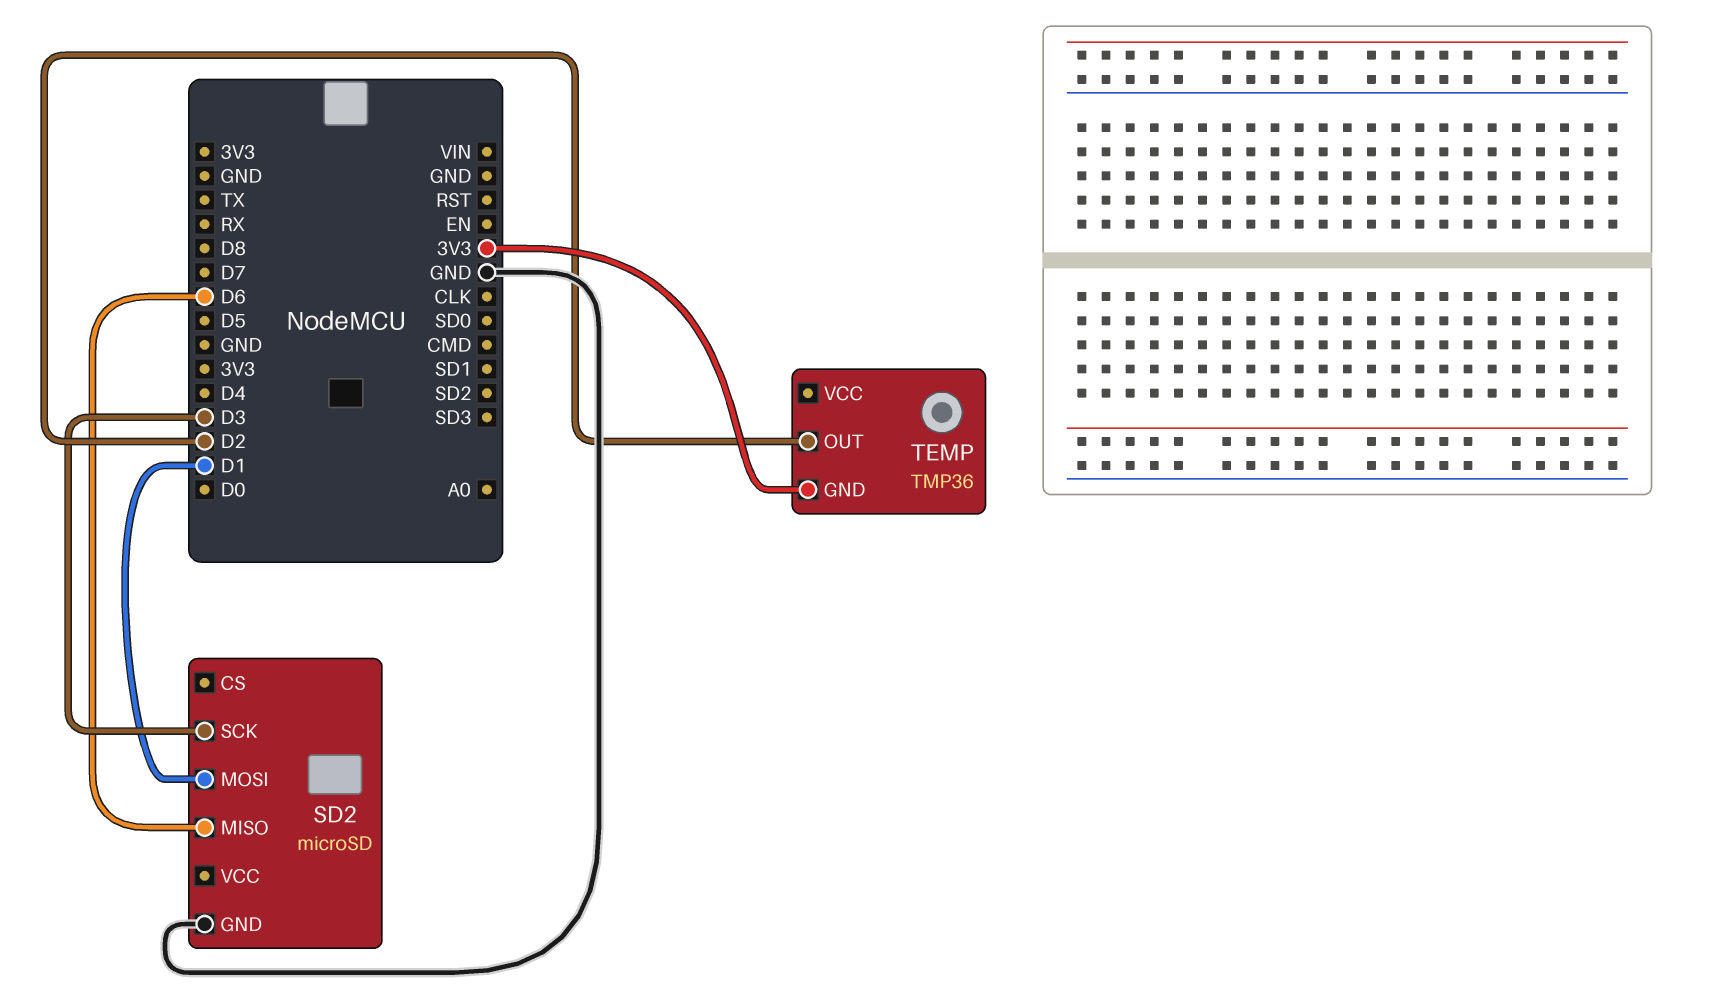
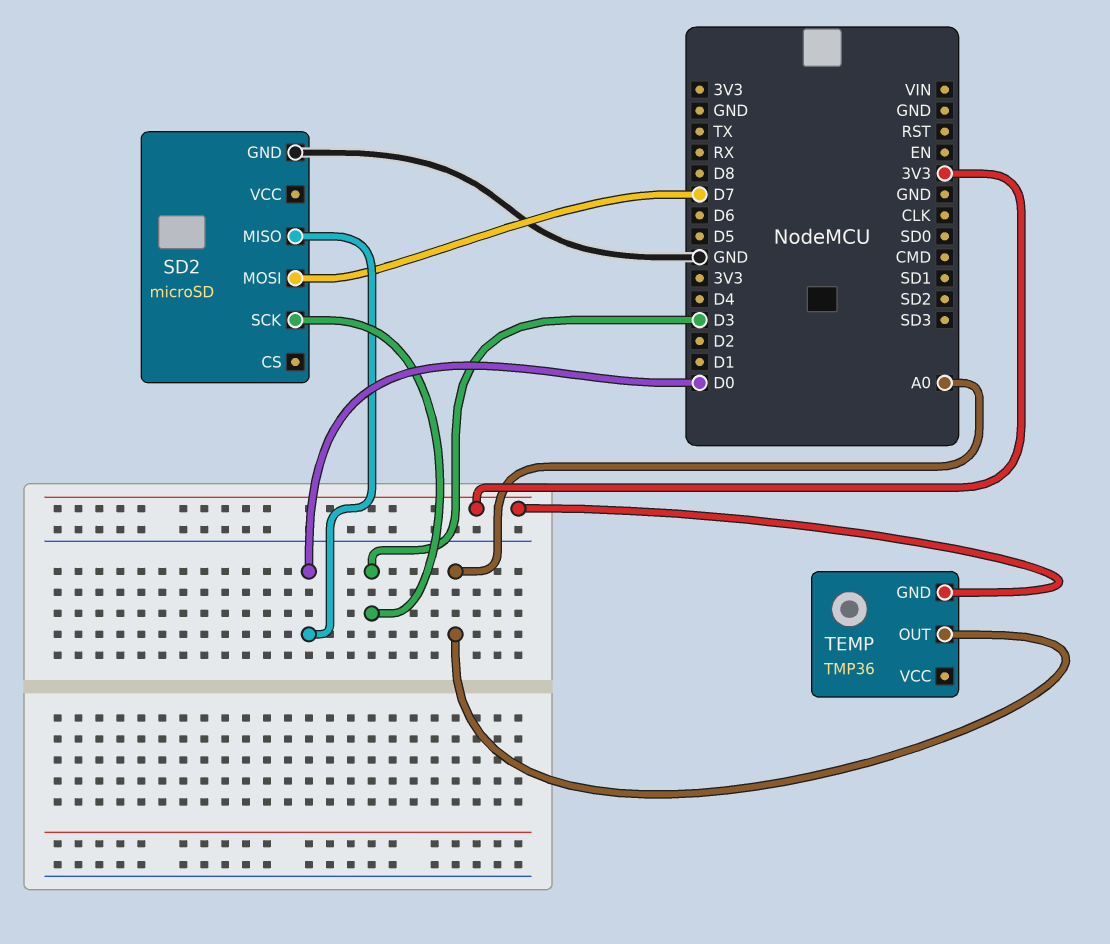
SD2 pin MISO: D6 -> D0
SD2 pin MOSI: D1 -> D7
TEMP pin OUT: D2 -> A0

